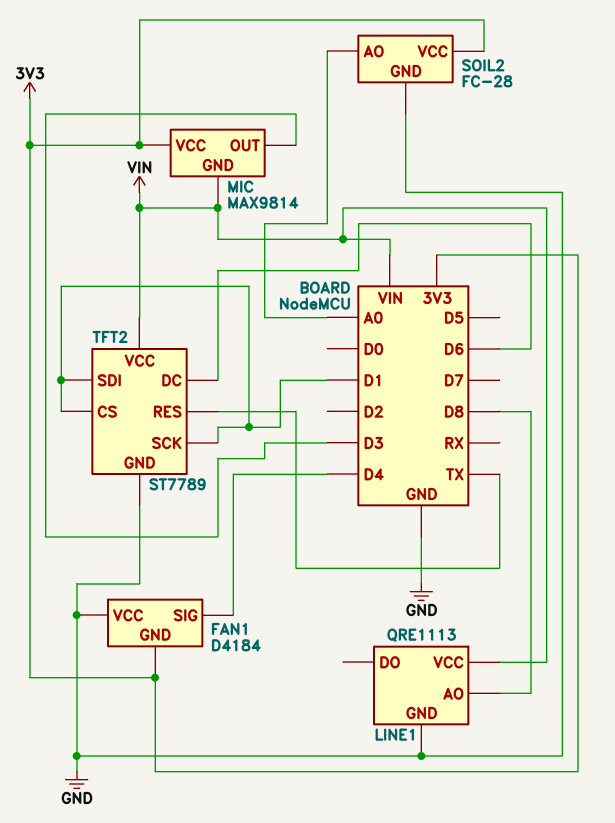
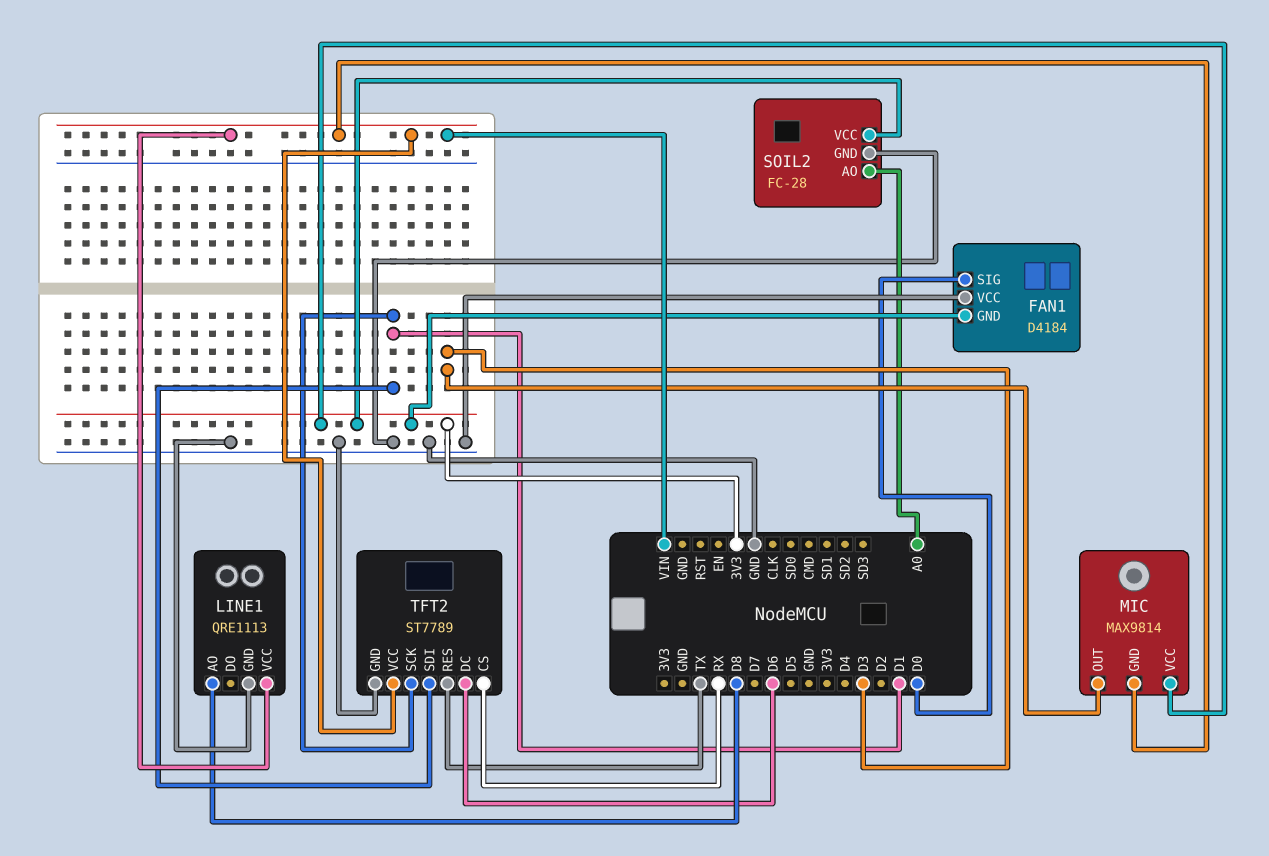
FAN1 pin SIG: D4 -> D0
TFT2 pin CS: D1 -> RX

